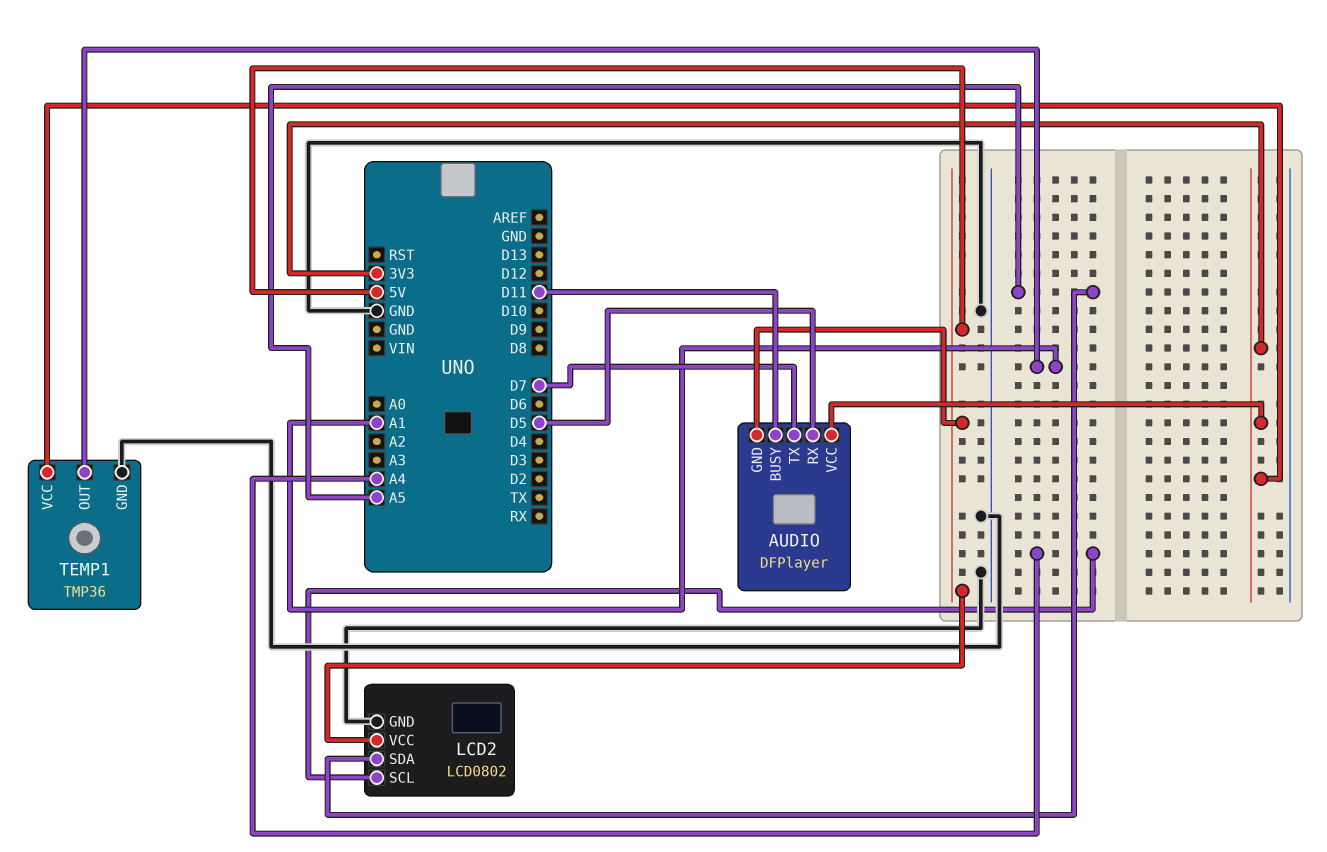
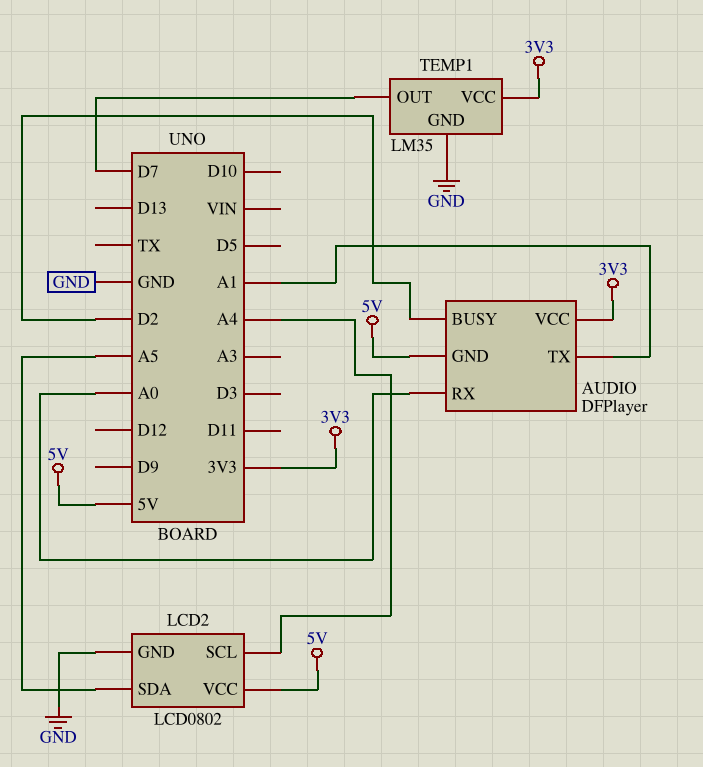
AUDIO pin BUSY: D11 -> D2
AUDIO pin RX: D5 -> A0
AUDIO pin TX: D7 -> A1
TEMP1: TMP36 -> LM35
TEMP1 pin OUT: A1 -> D7

